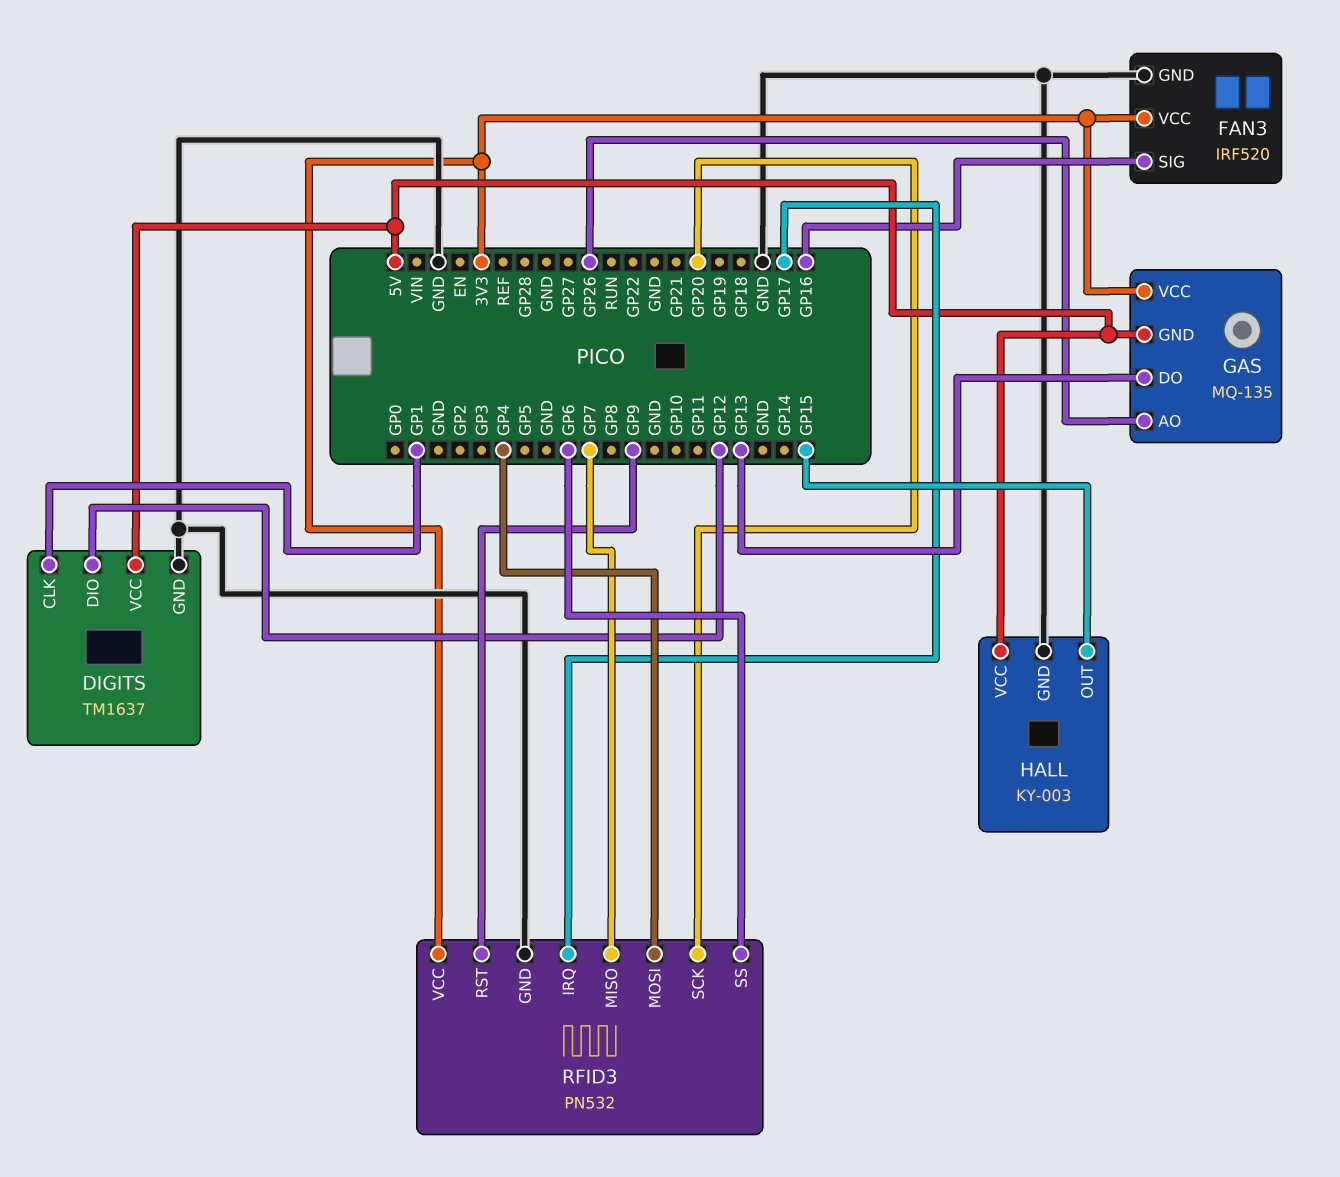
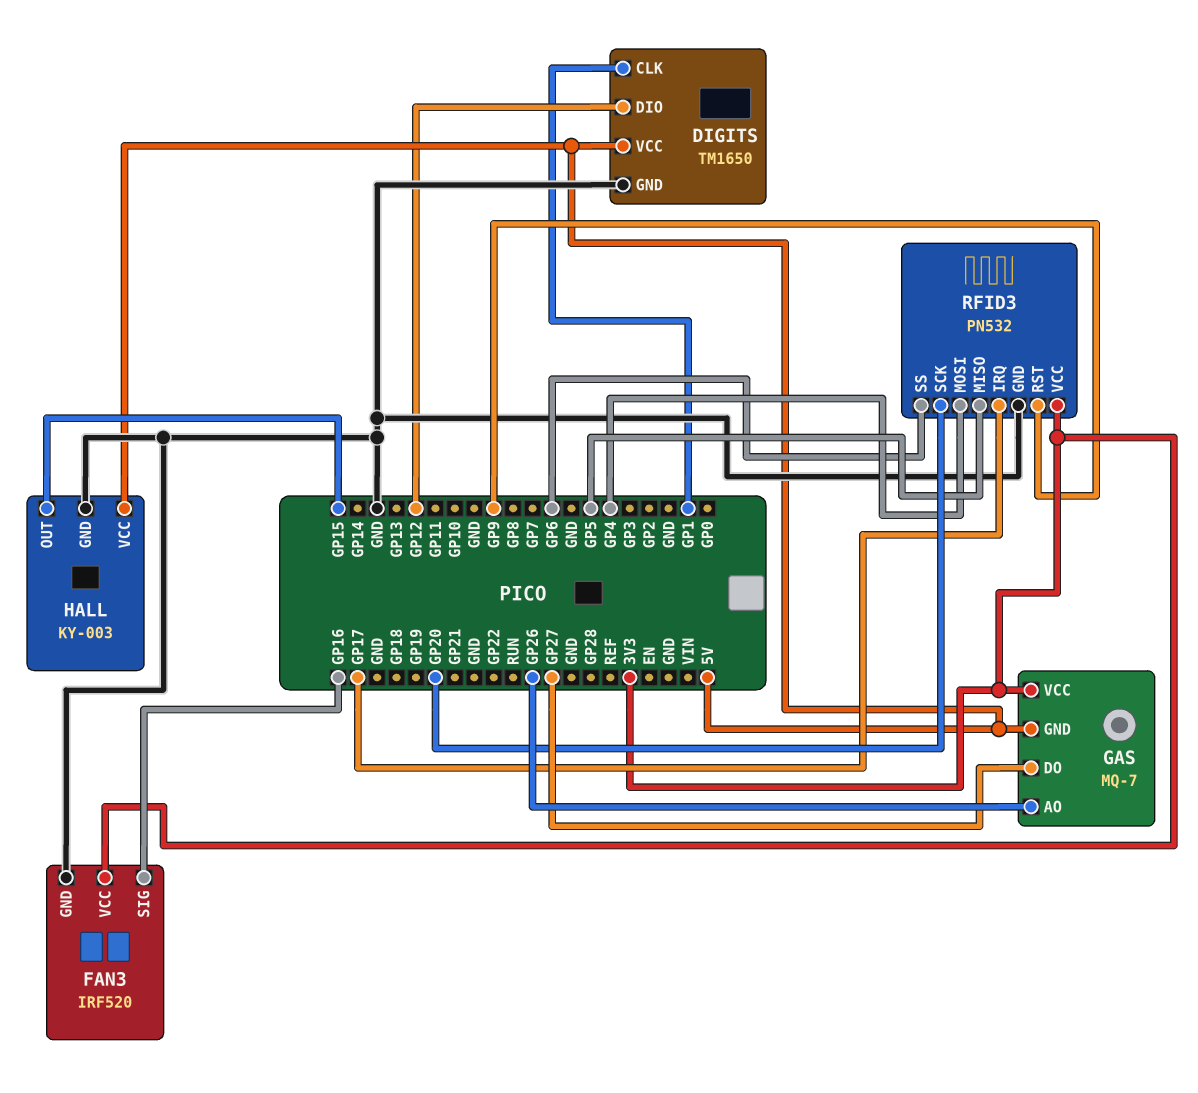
DIGITS: TM1637 -> TM1650
GAS: MQ-135 -> MQ-7
GAS pin DO: GP13 -> GP27
RFID3 pin MISO: GP7 -> GP5

